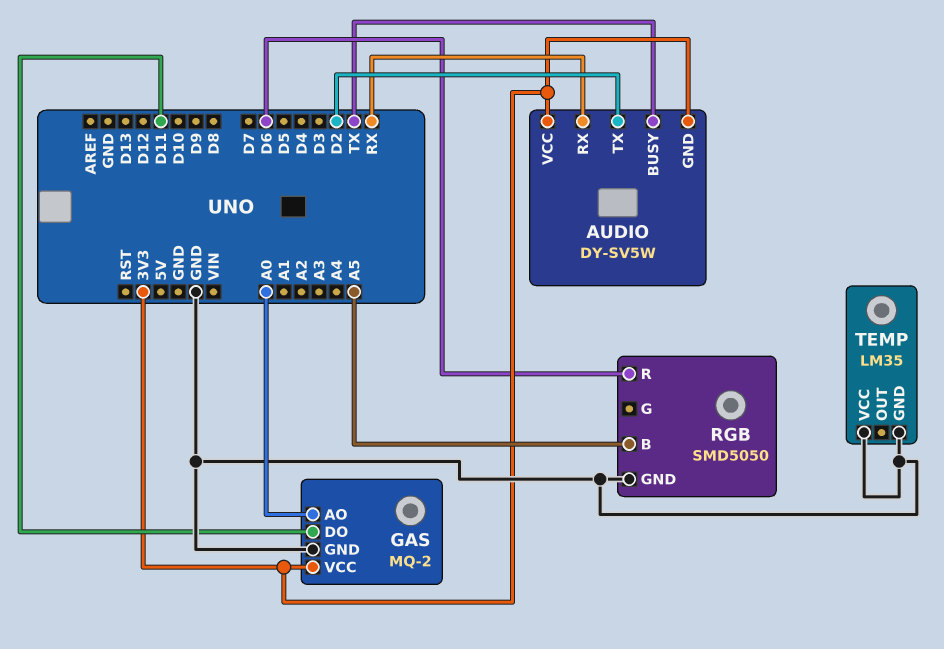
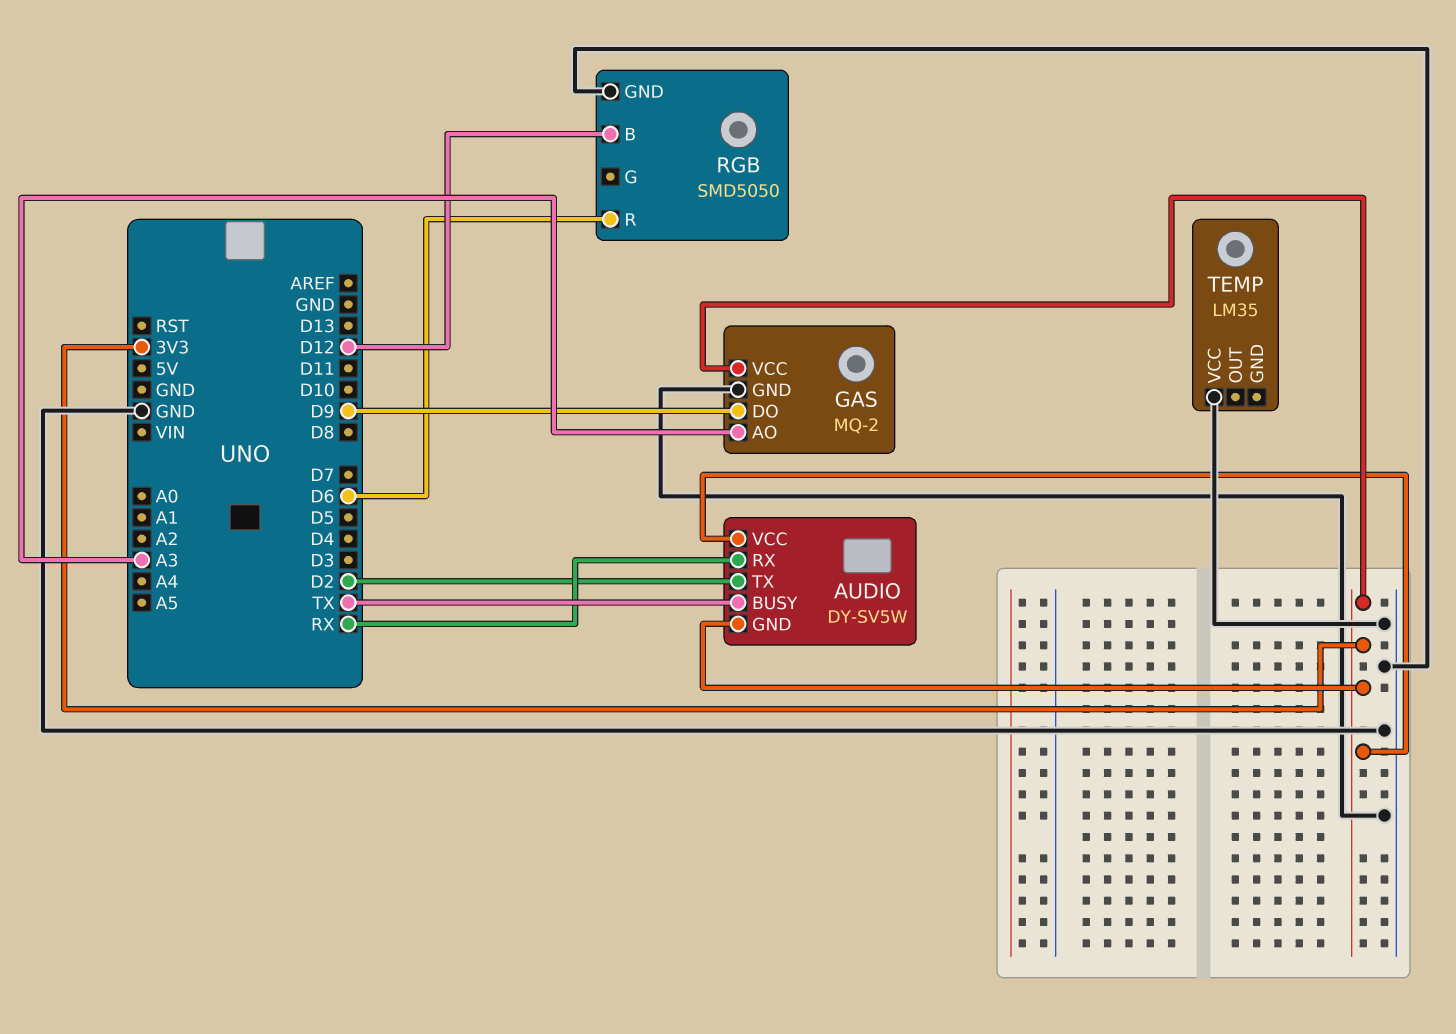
GAS pin AO: A0 -> A3
GAS pin DO: D11 -> D9
RGB pin B: A5 -> D12
TEMP pin GND: GND -> none

